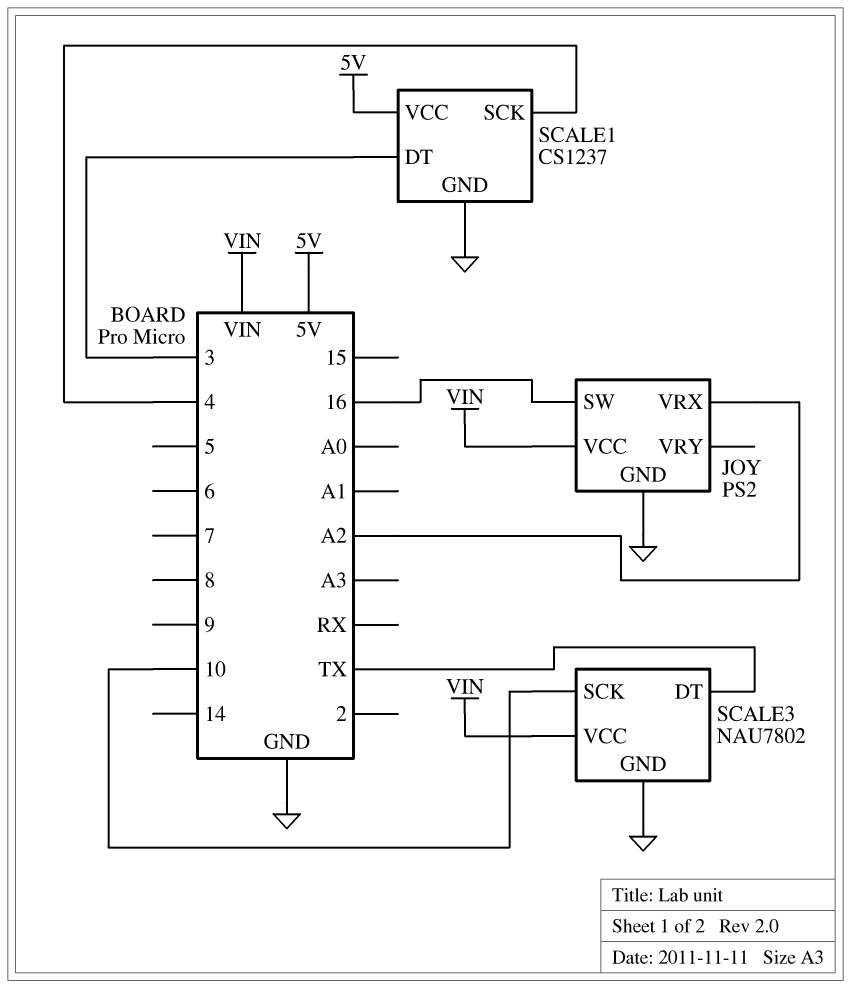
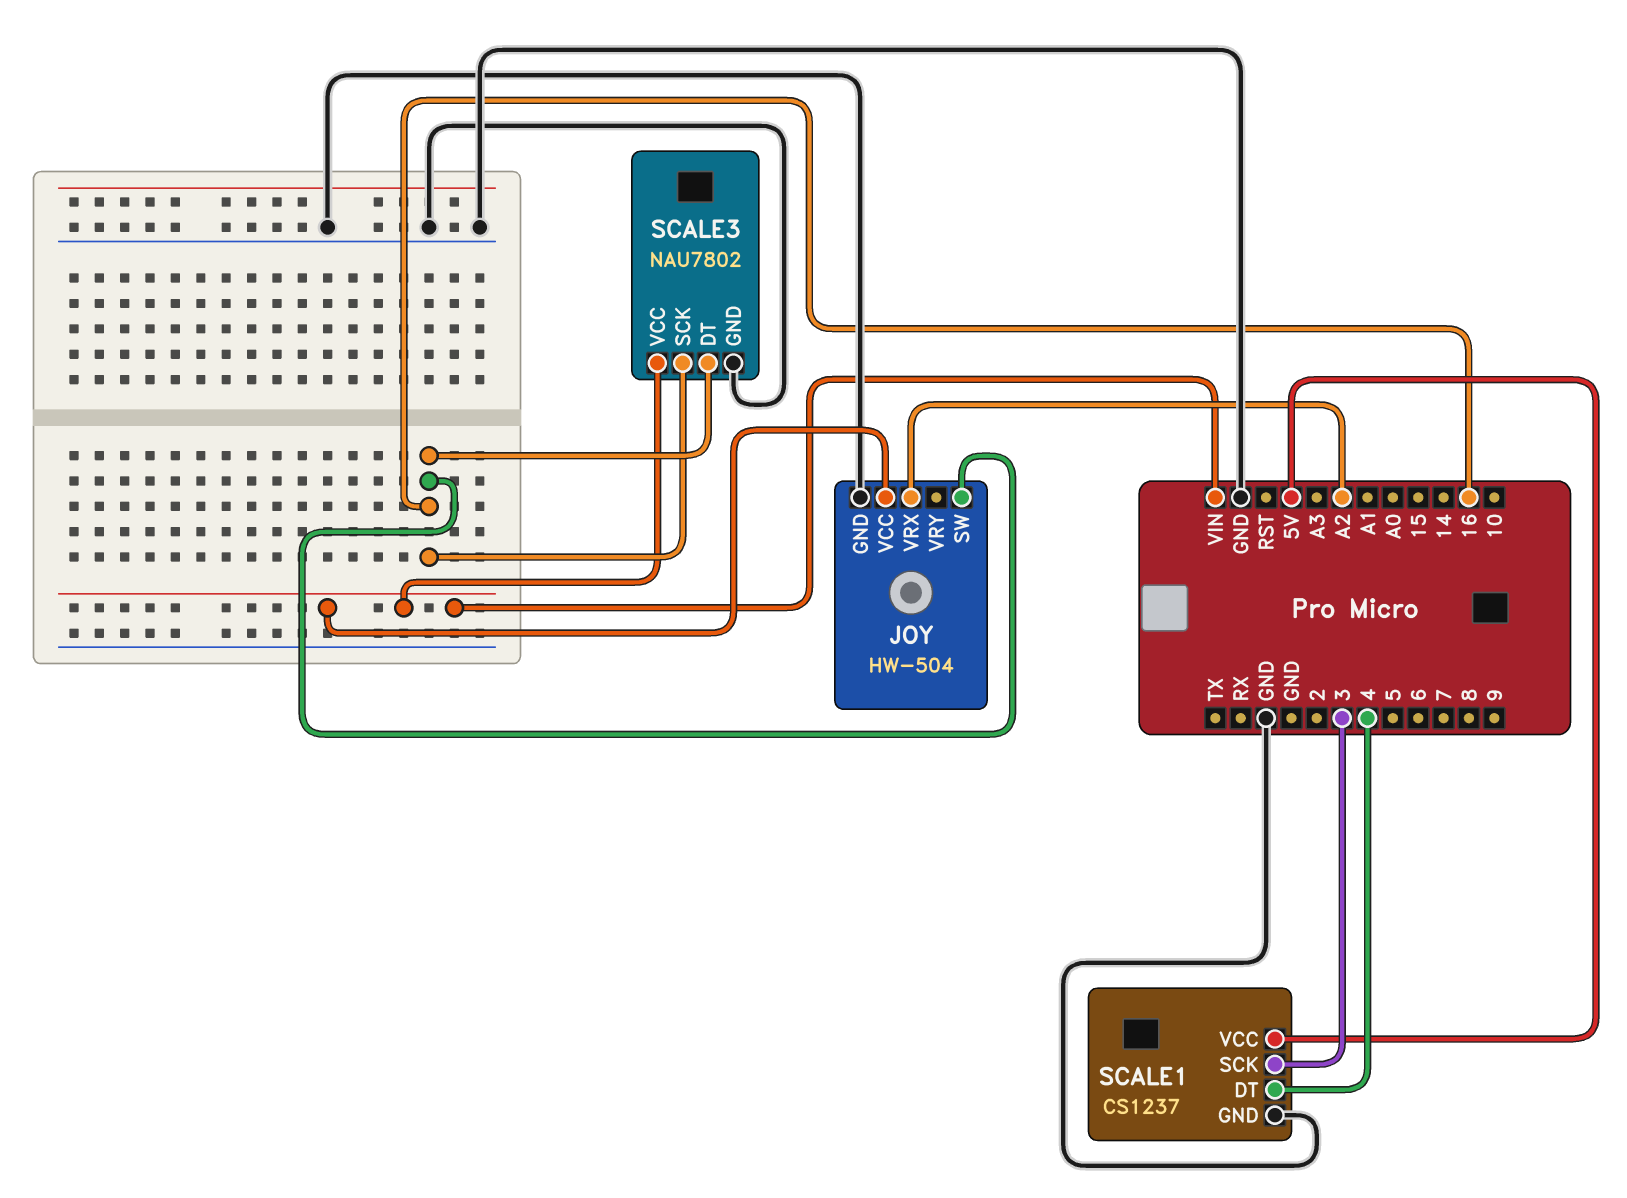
JOY: PS2 -> HW-504
SCALE1 pin DT: 3 -> 4
SCALE1 pin SCK: 4 -> 3
SCALE3 pin DT: TX -> 16
SCALE3 pin SCK: 10 -> 16

